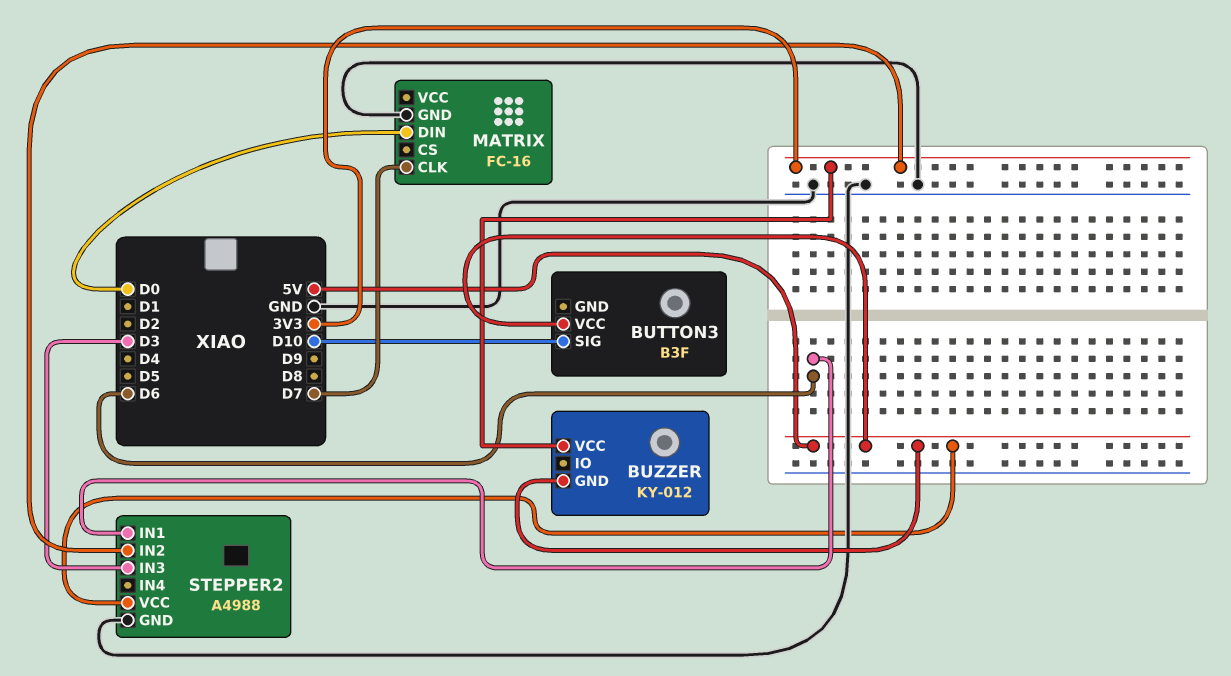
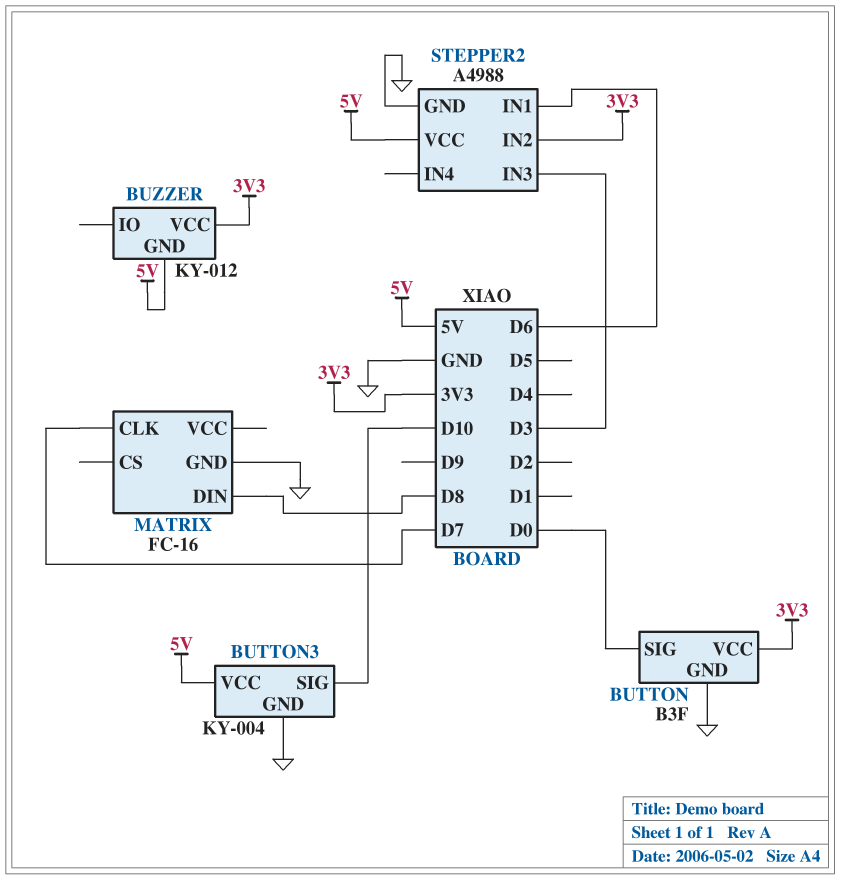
BUTTON: none -> B3F
BUTTON pin GND: none -> GND
BUTTON pin SIG: none -> D0
BUTTON pin VCC: none -> 3V3
BUTTON3: B3F -> KY-004
BUTTON3 pin GND: none -> GND
MATRIX pin DIN: D0 -> D8

